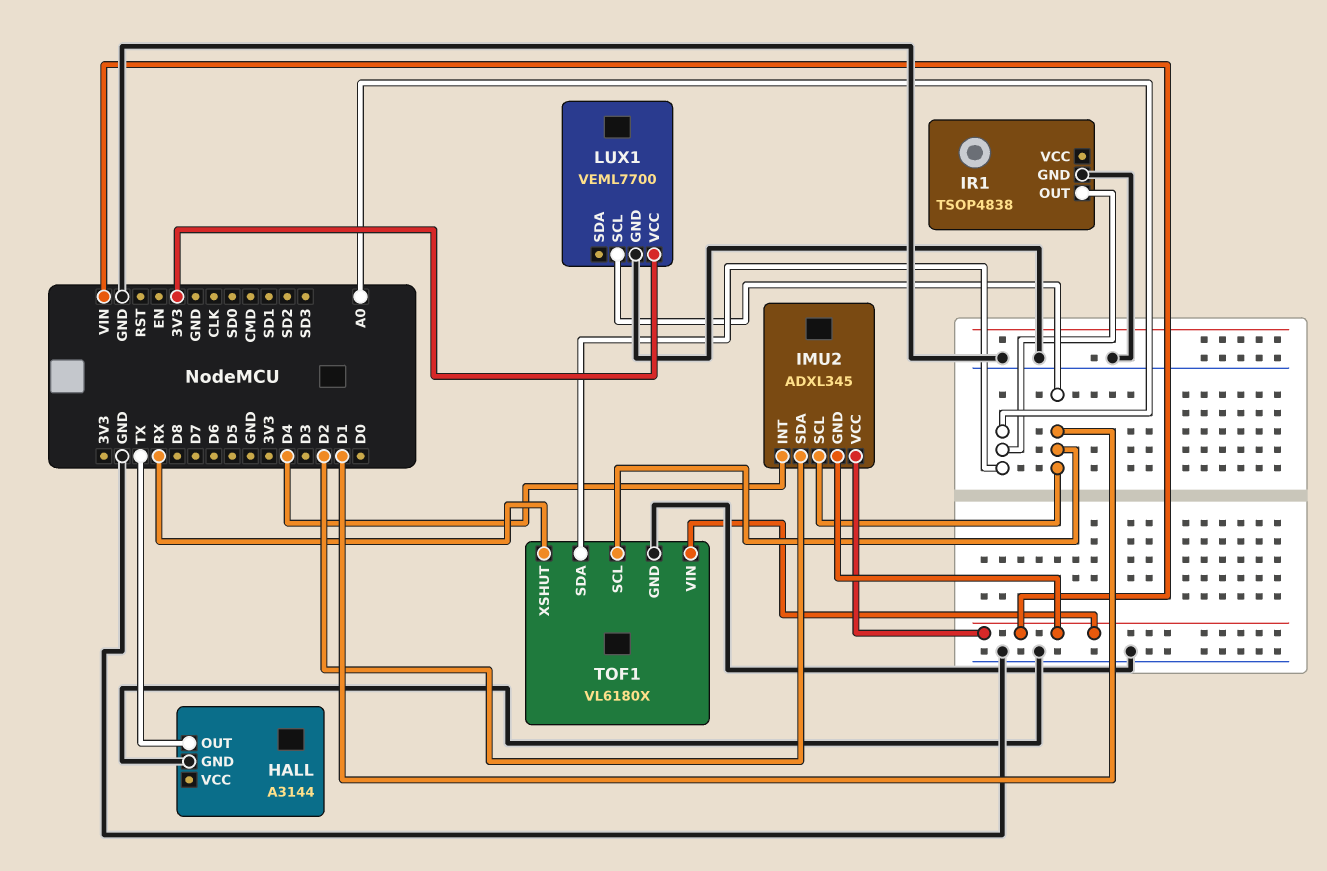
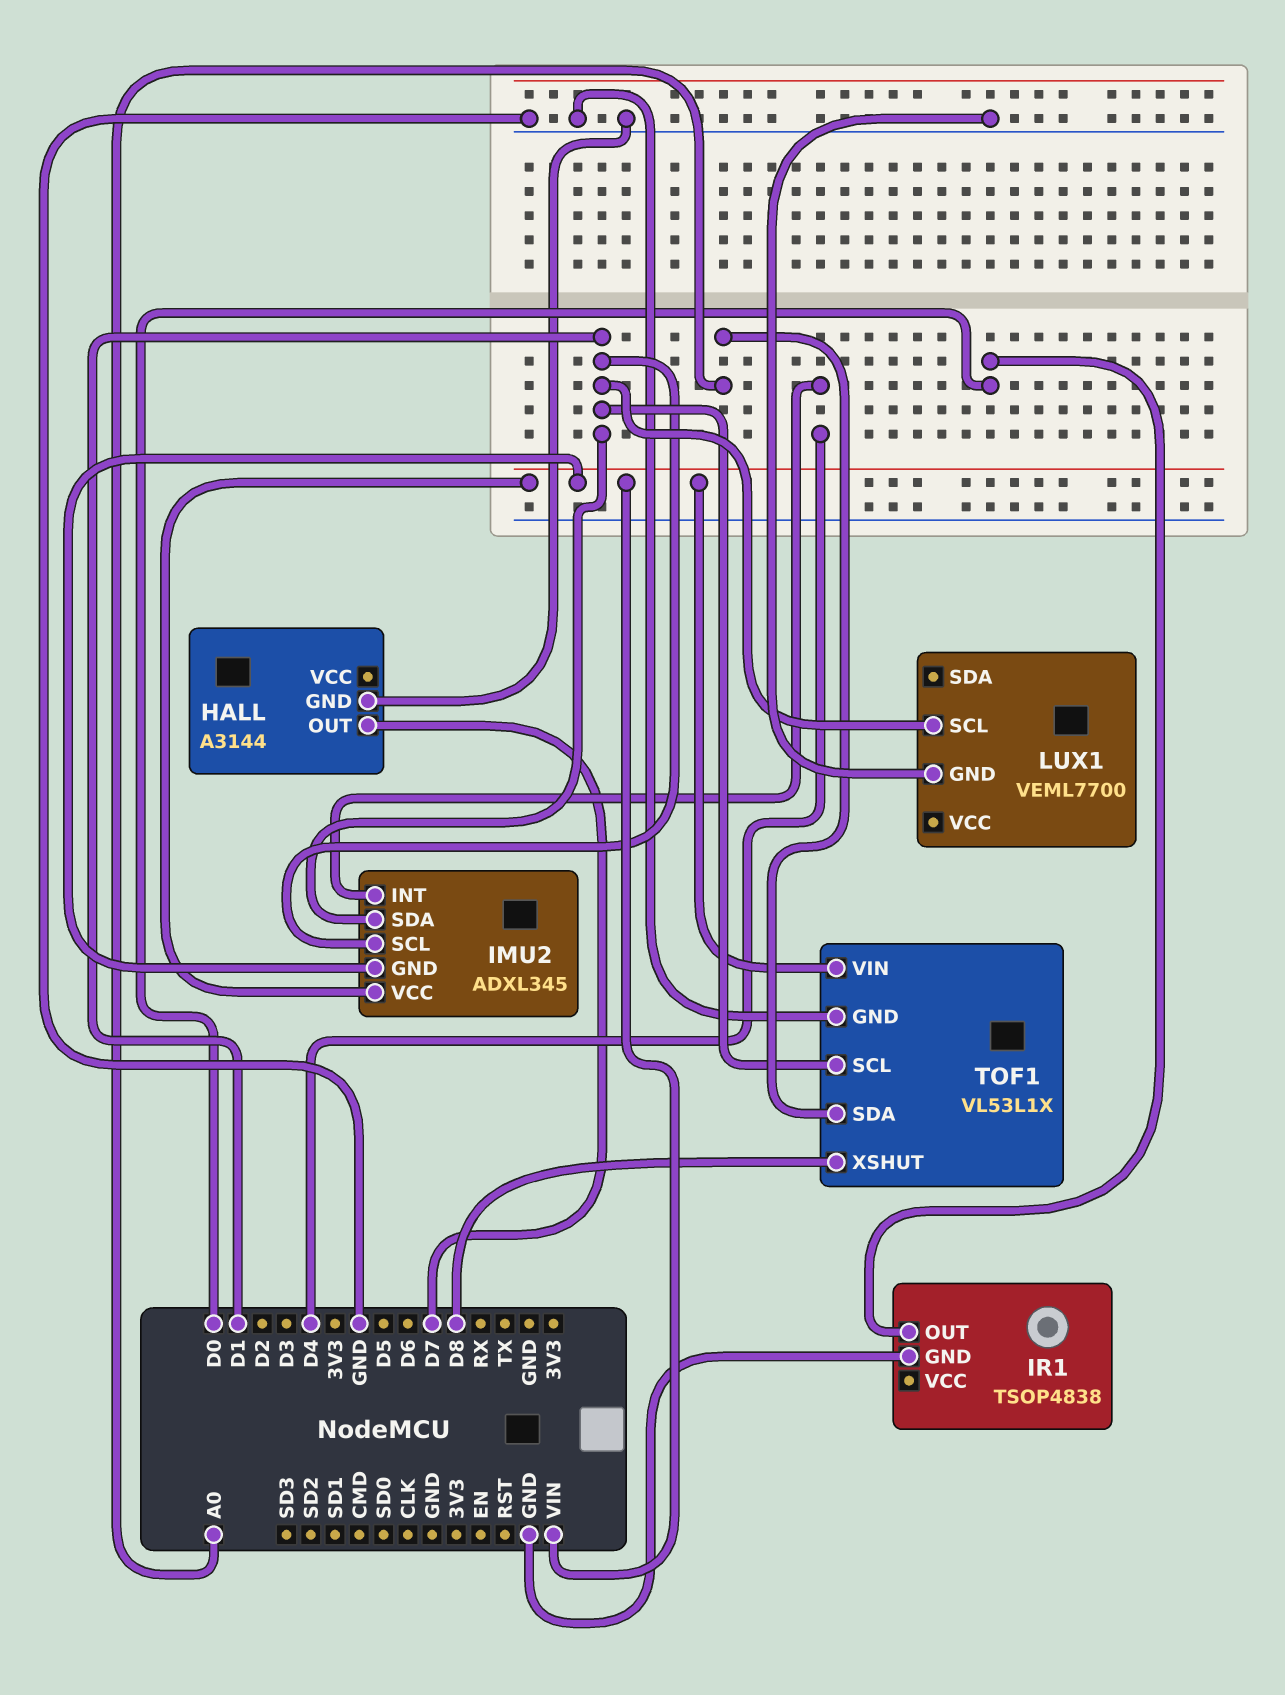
HALL pin OUT: TX -> D7
IMU2 pin SDA: D2 -> D1
IR1 pin OUT: A0 -> D0
LUX1 pin VCC: 3V3 -> none
TOF1: VL6180X -> VL53L1X
TOF1 pin XSHUT: RX -> D8

